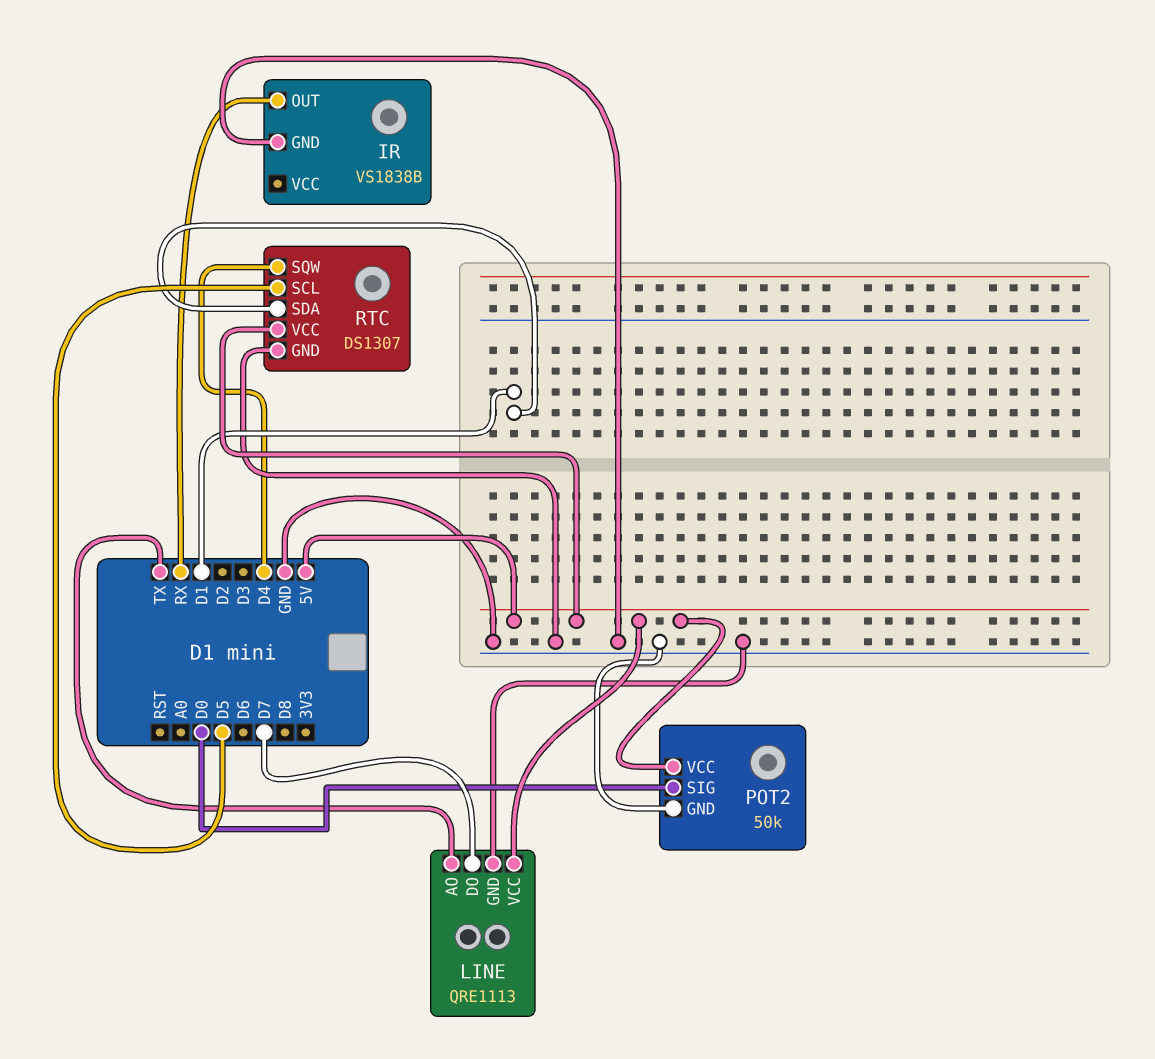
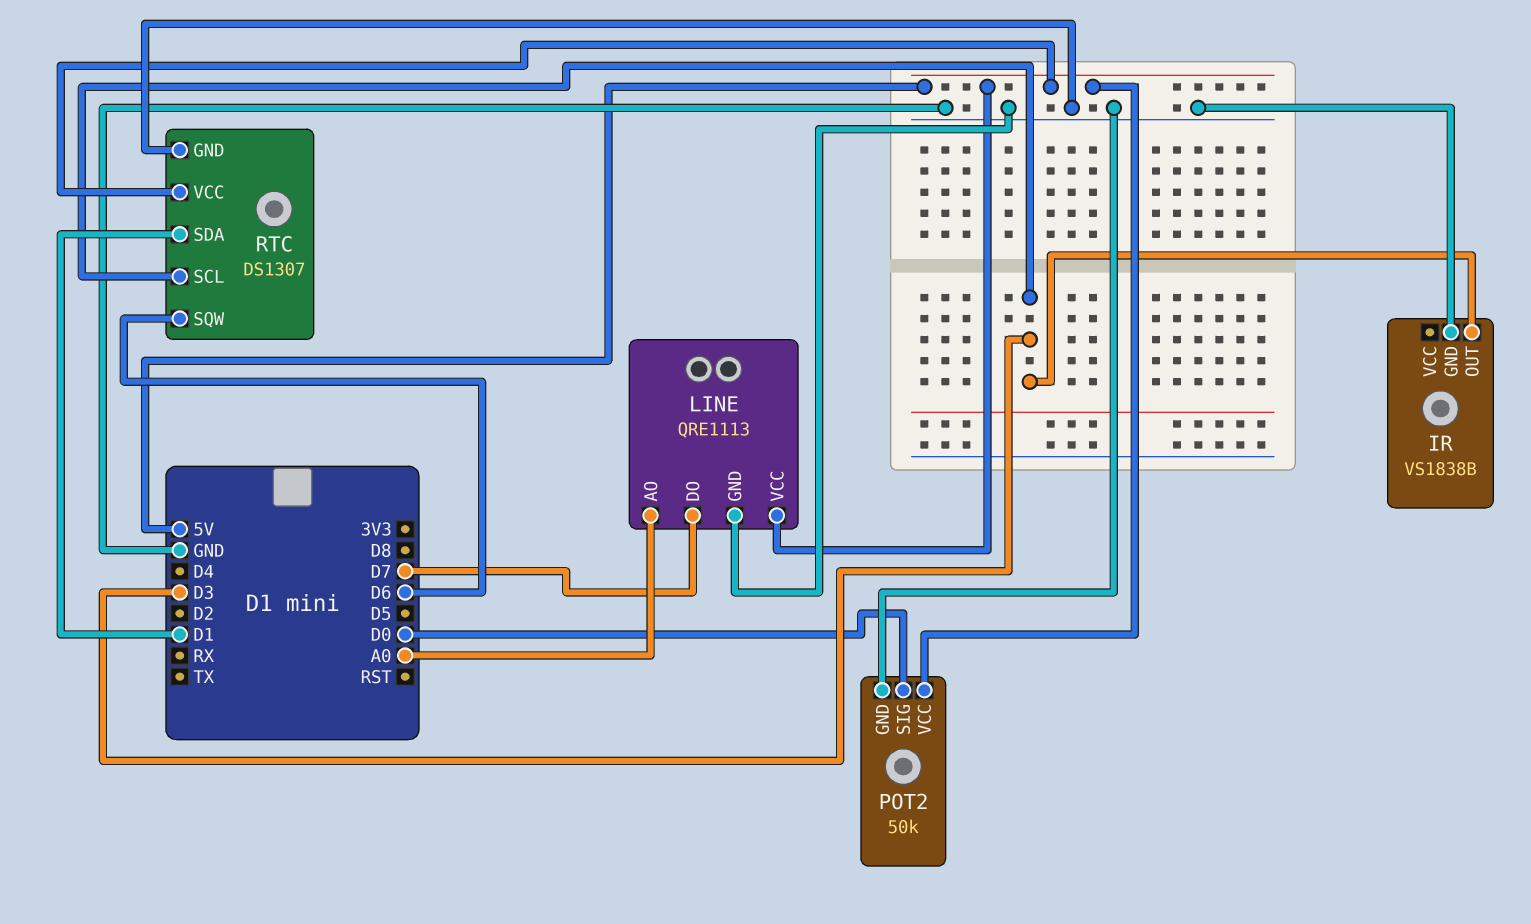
IR pin OUT: RX -> D3
LINE pin AO: TX -> A0
RTC pin SCL: D5 -> D3
RTC pin SQW: D4 -> D6

